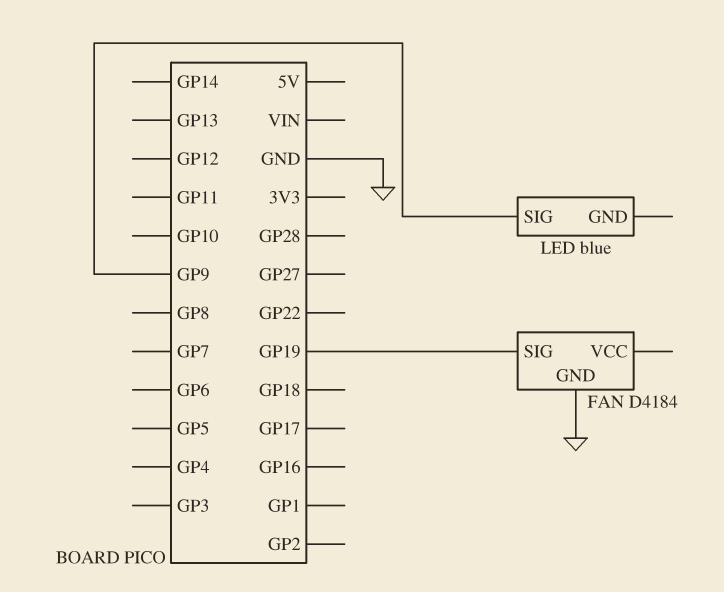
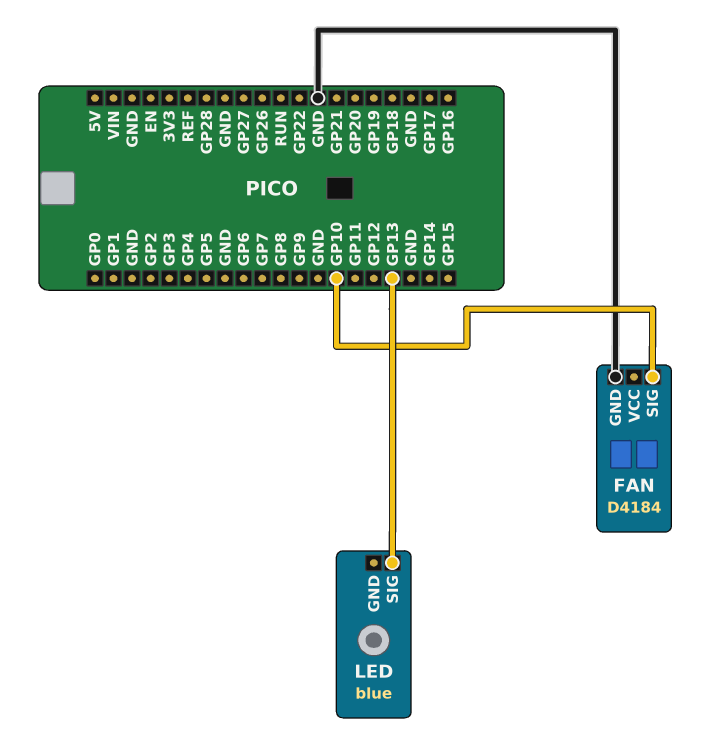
FAN pin SIG: GP19 -> GP10
LED pin SIG: GP9 -> GP13

